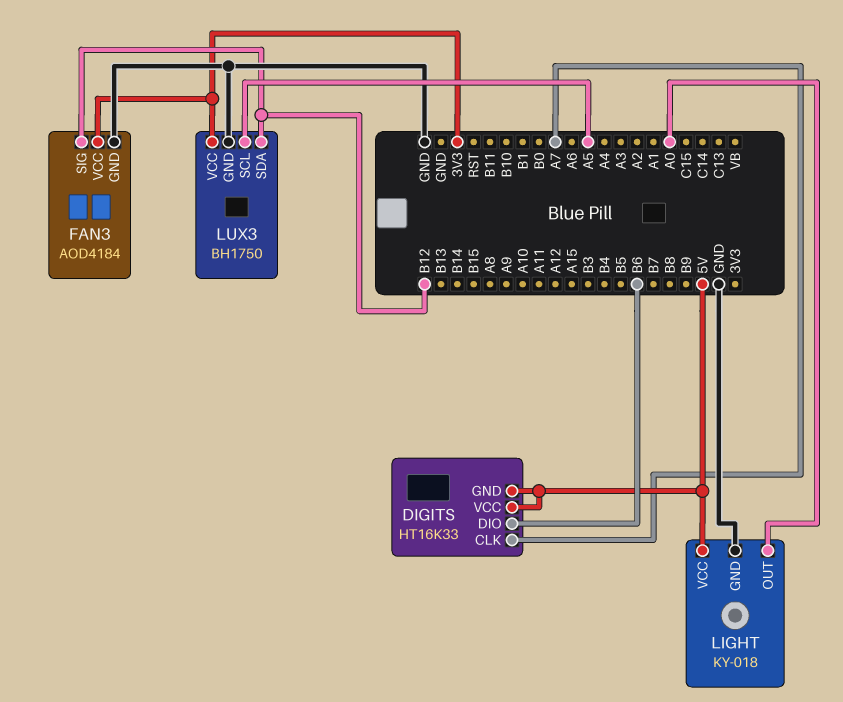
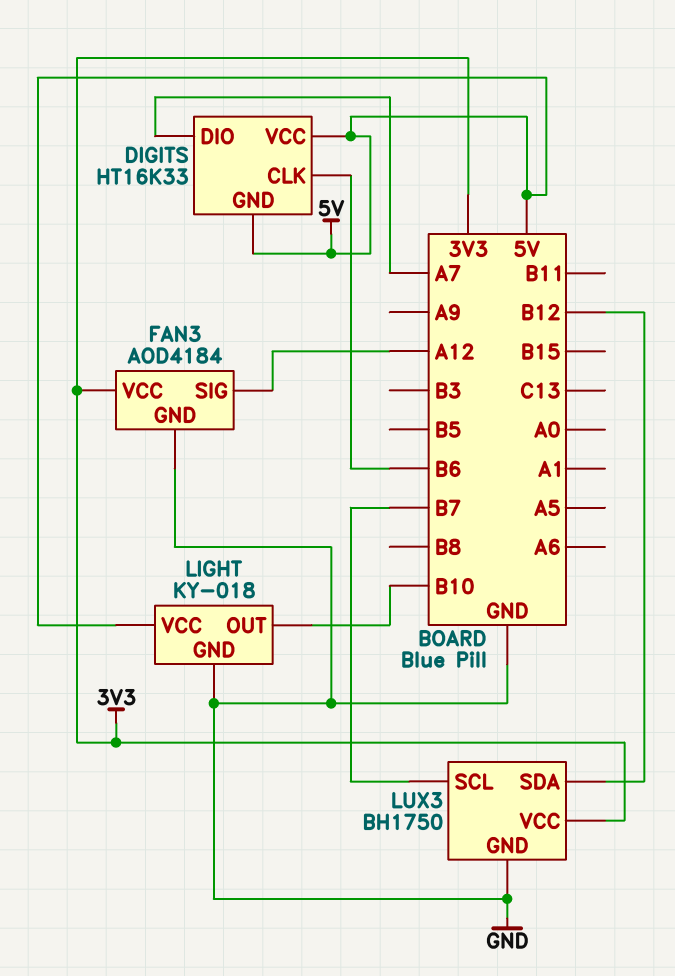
DIGITS pin CLK: A7 -> B6
DIGITS pin DIO: B6 -> A7
FAN3 pin SIG: B12 -> A12
LIGHT pin OUT: A0 -> B10
LUX3 pin SCL: A5 -> B7

